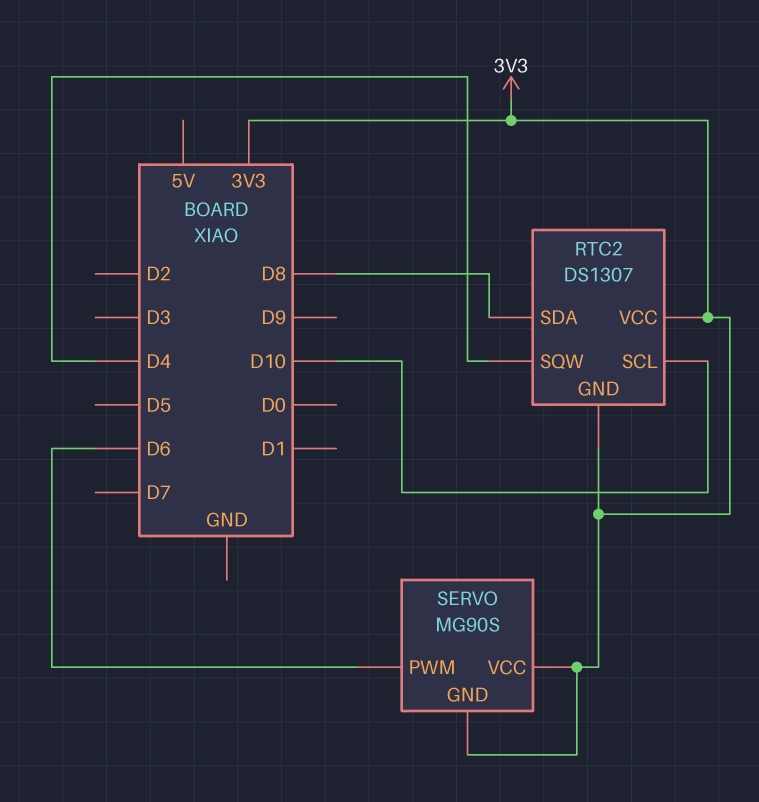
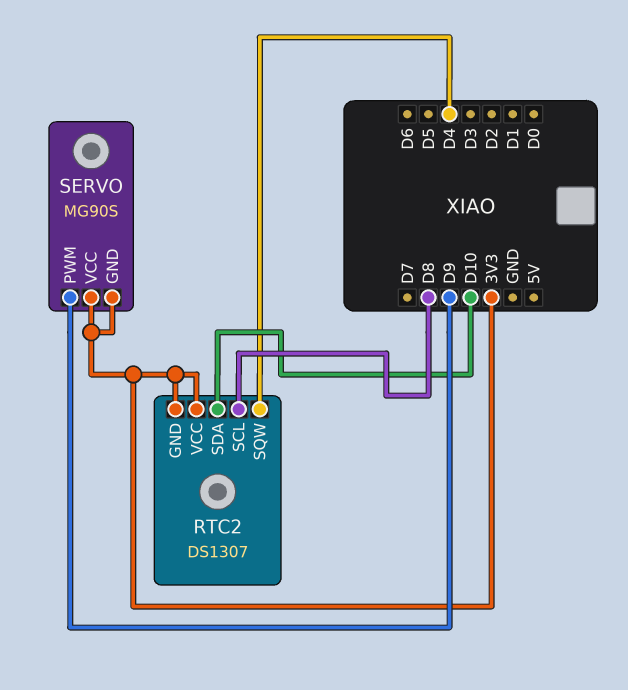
RTC2 pin SCL: D10 -> D8
RTC2 pin SDA: D8 -> D10
SERVO pin PWM: D6 -> D9

